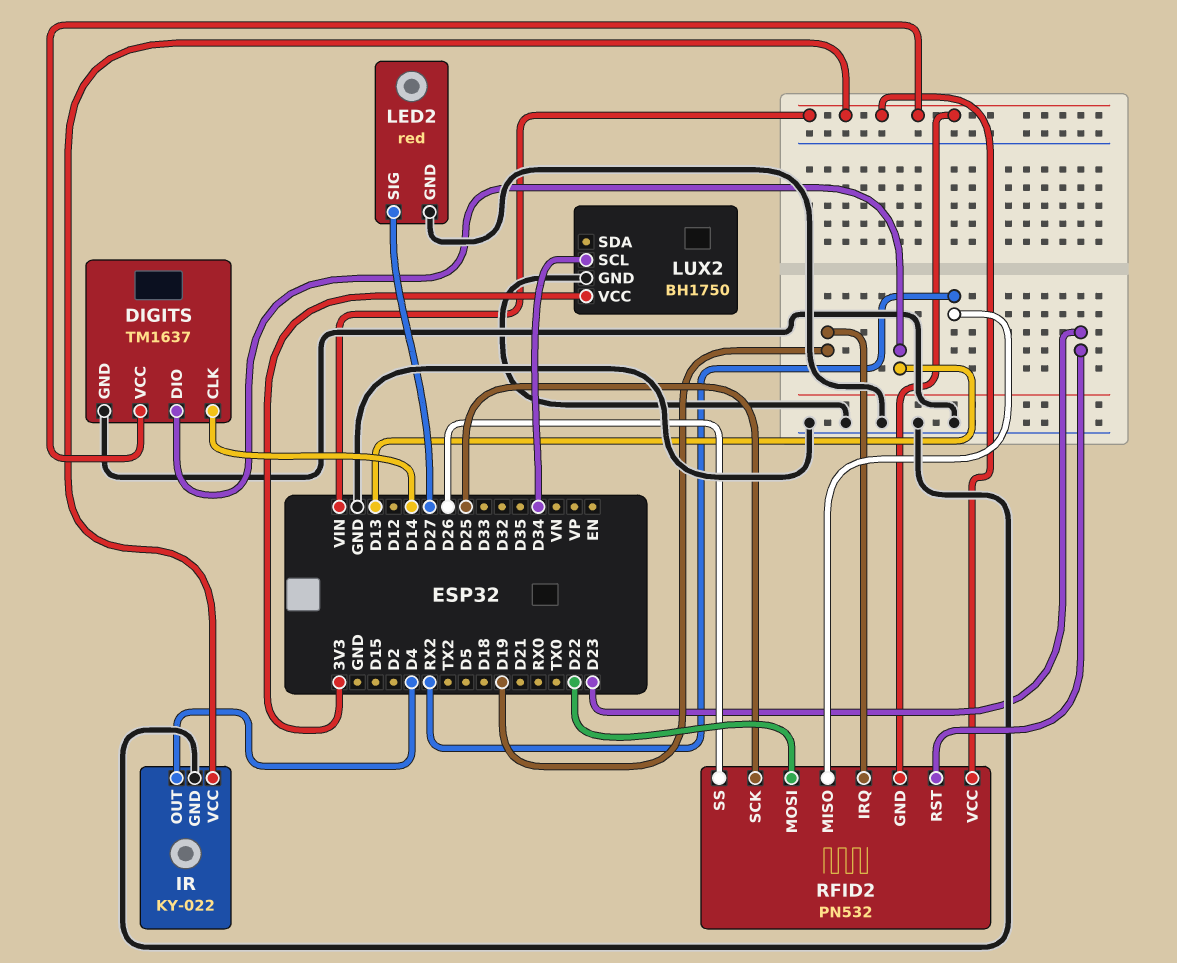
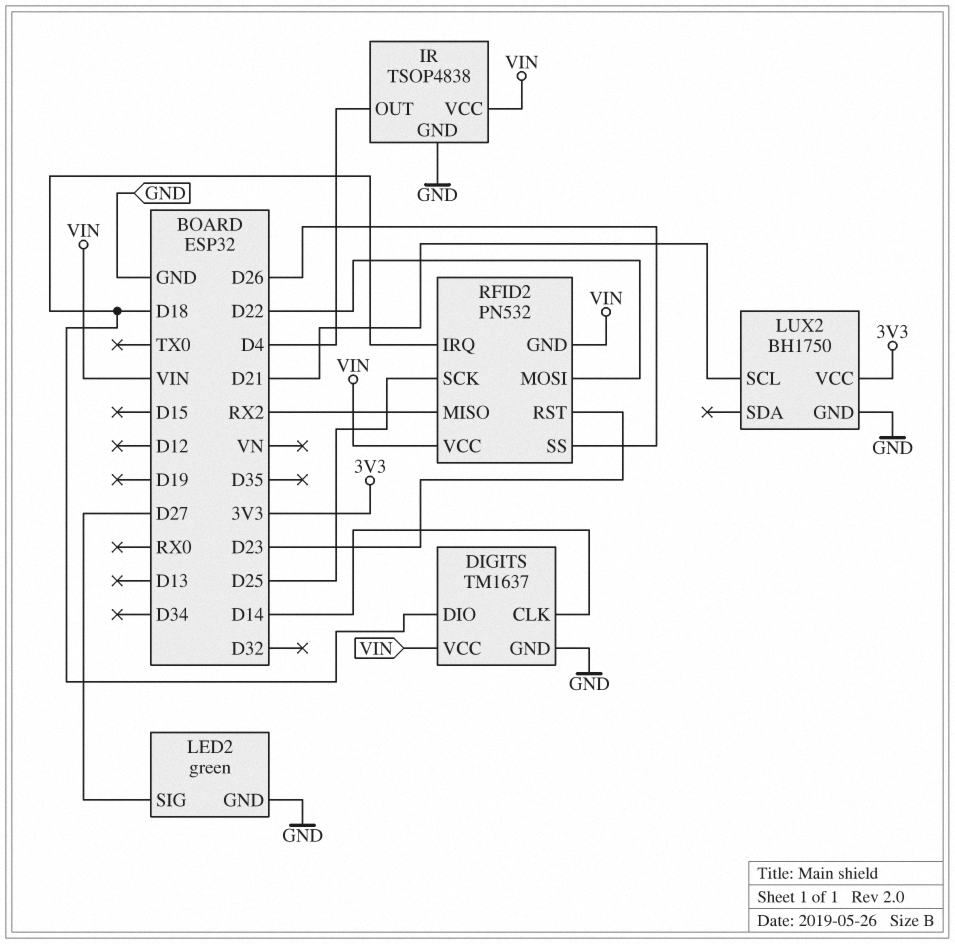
DIGITS pin DIO: D13 -> D18
IR: KY-022 -> TSOP4838
LED2: red -> green
LUX2 pin SCL: D34 -> D21
RFID2 pin IRQ: D19 -> D18

